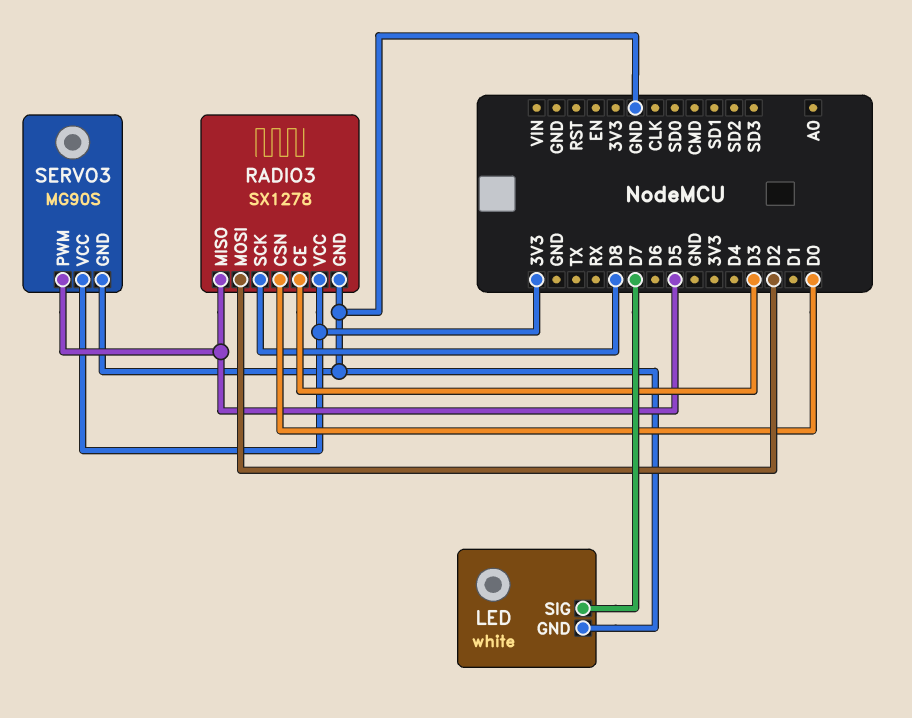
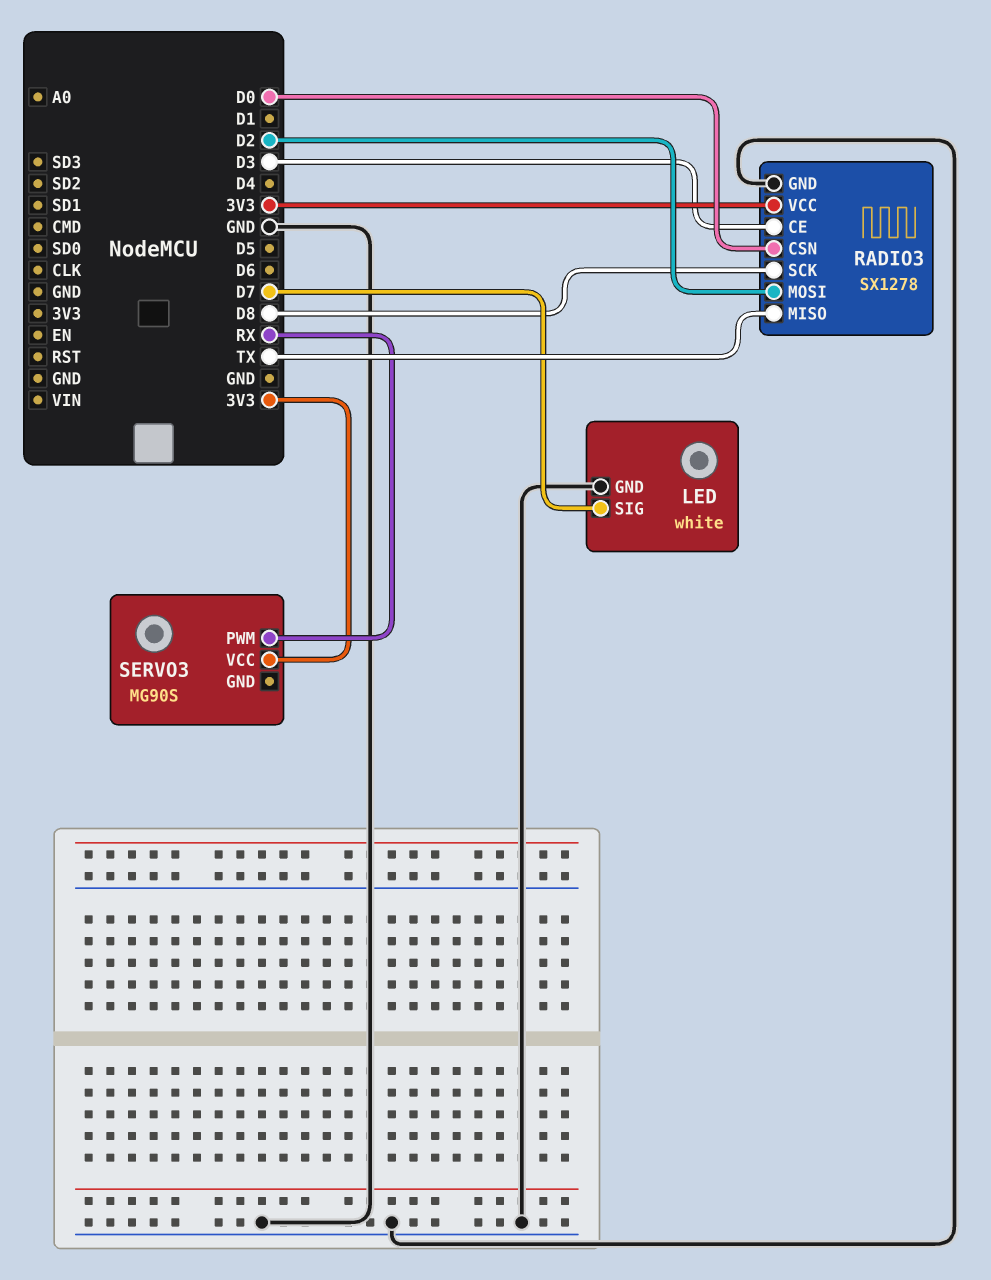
RADIO3 pin MISO: D5 -> TX
SERVO3 pin GND: GND -> none
SERVO3 pin PWM: D5 -> RX

